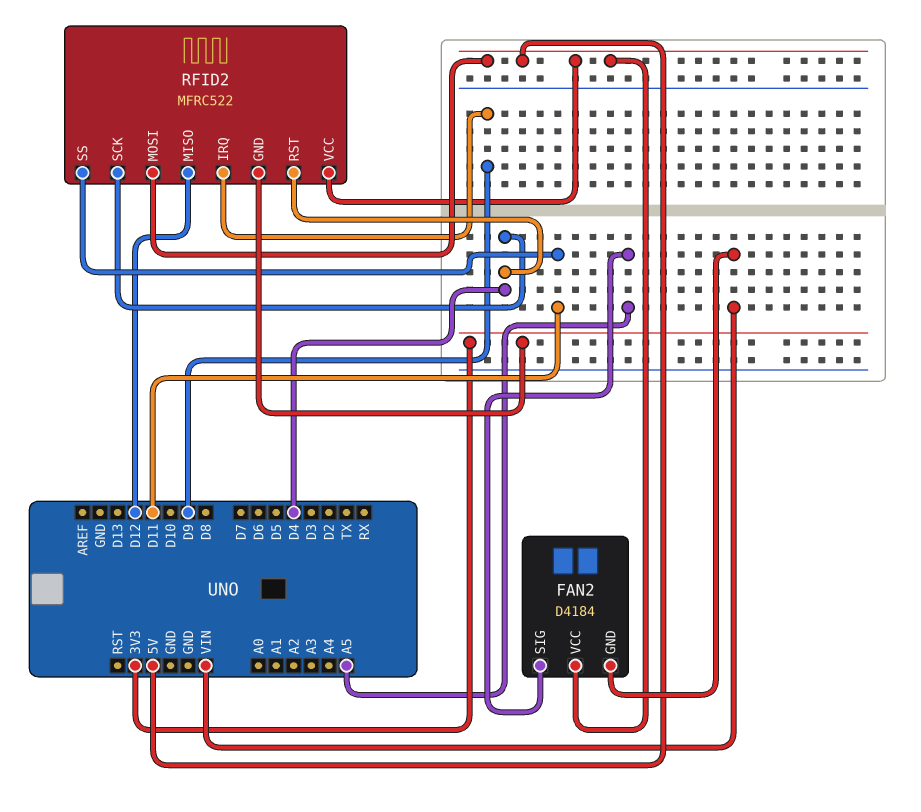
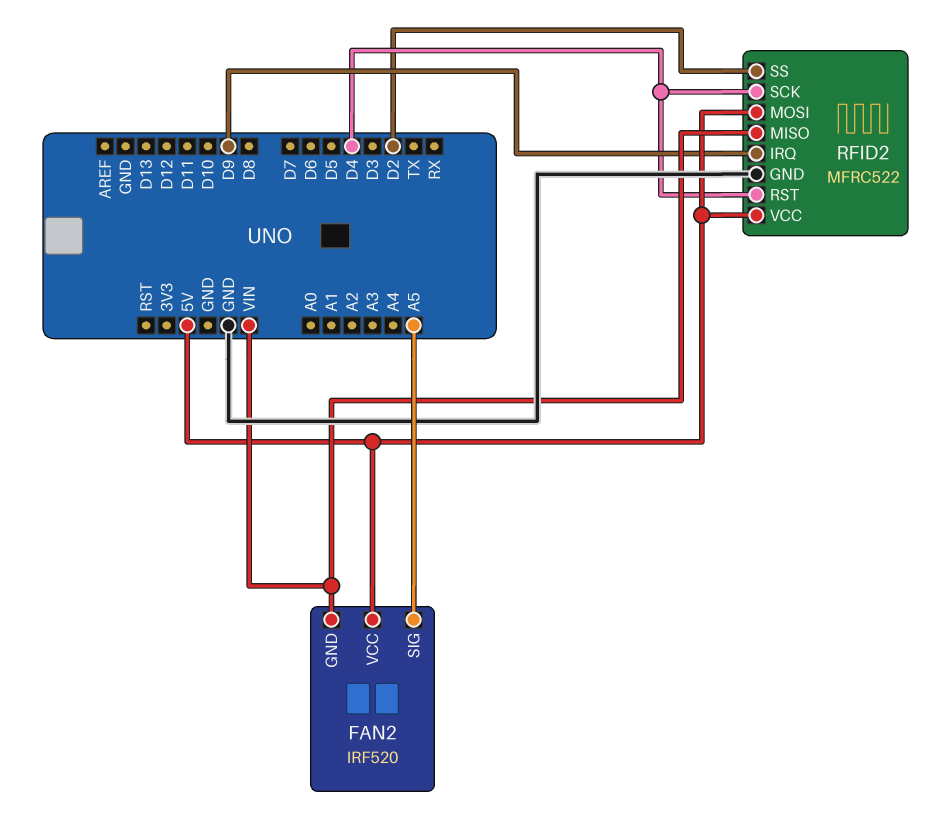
FAN2: D4184 -> IRF520
RFID2 pin GND: 3V3 -> GND
RFID2 pin MISO: D12 -> VIN
RFID2 pin SS: D11 -> D2

